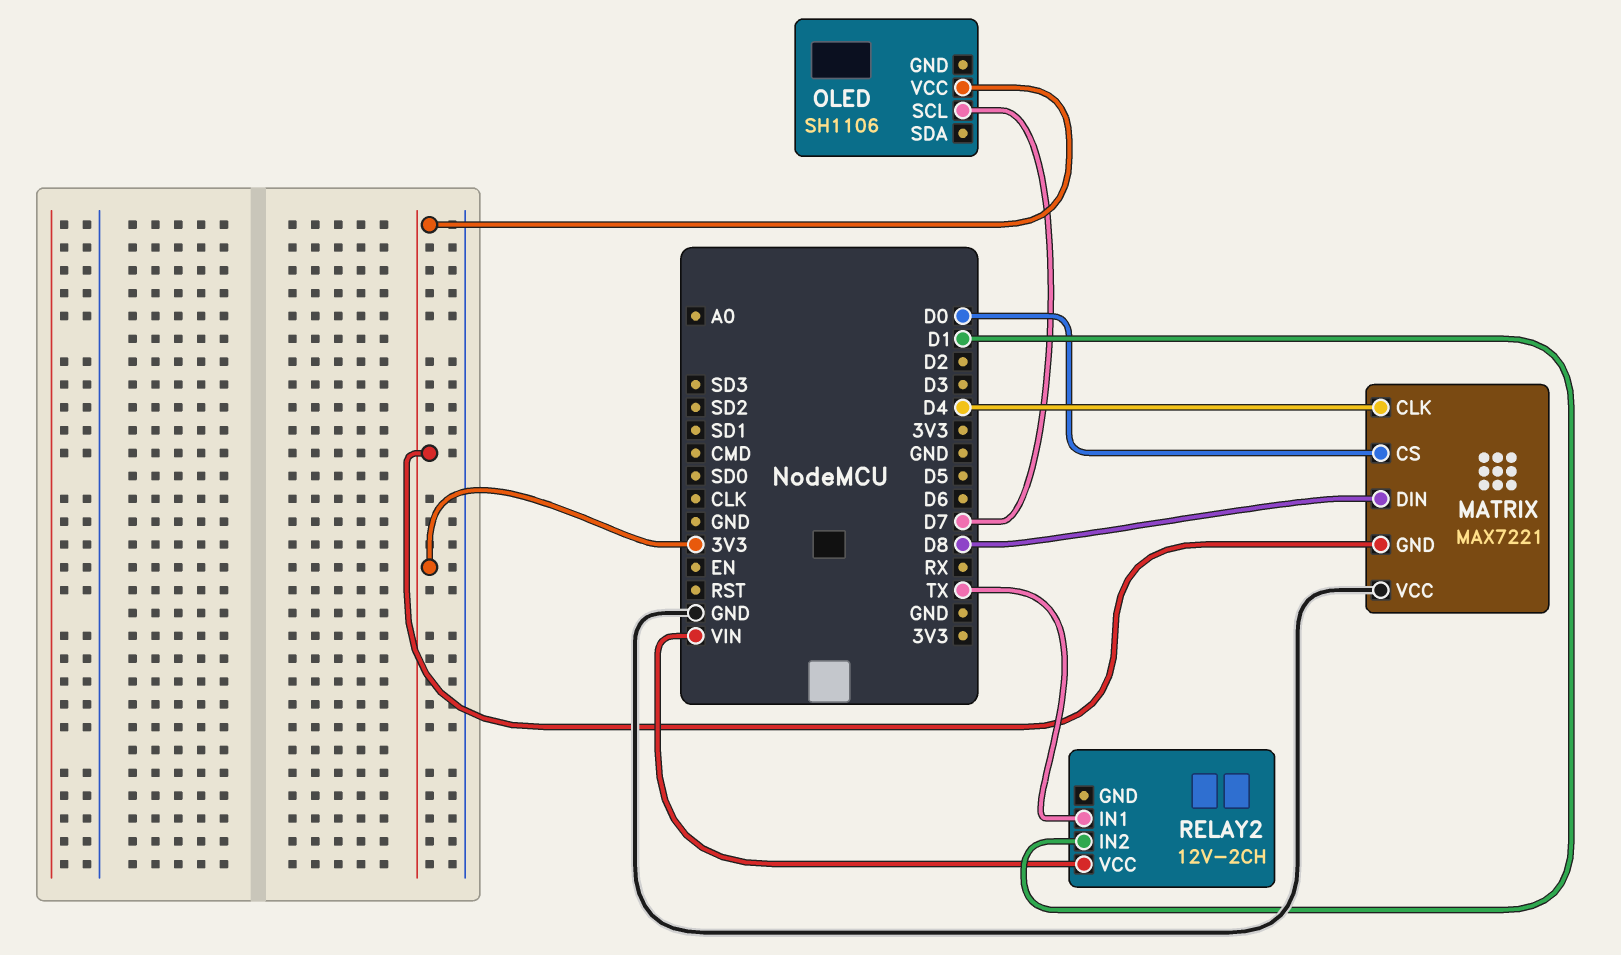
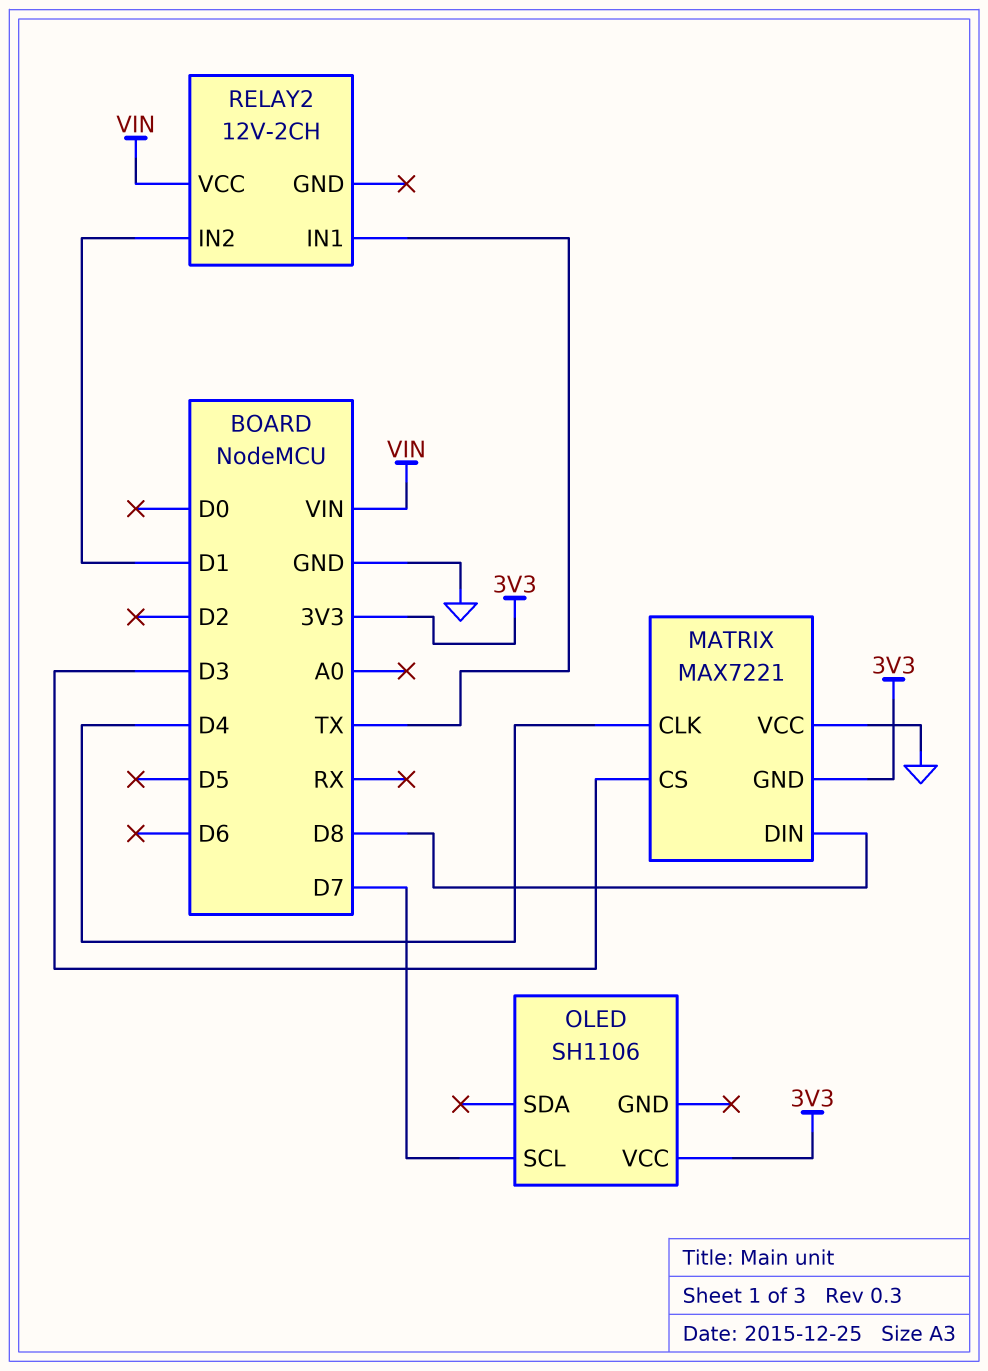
MATRIX pin CS: D0 -> D3

